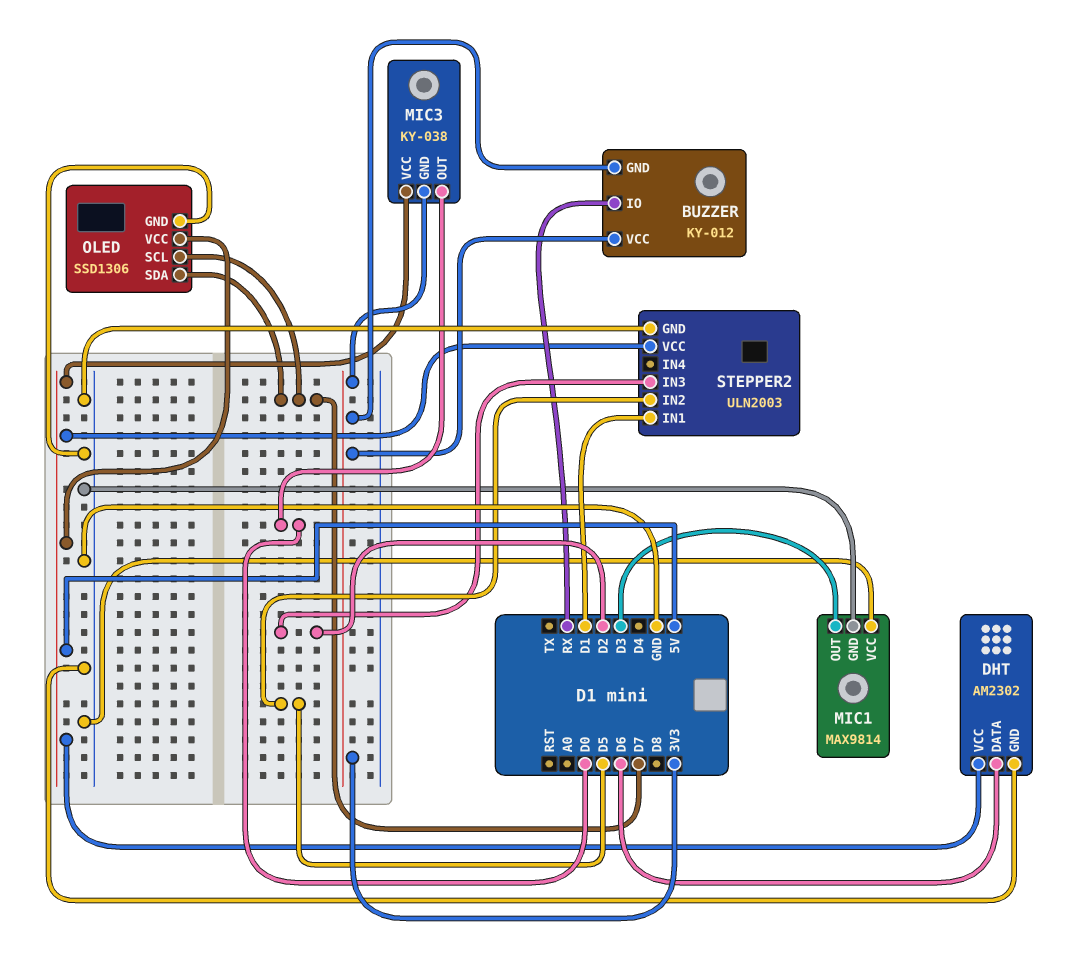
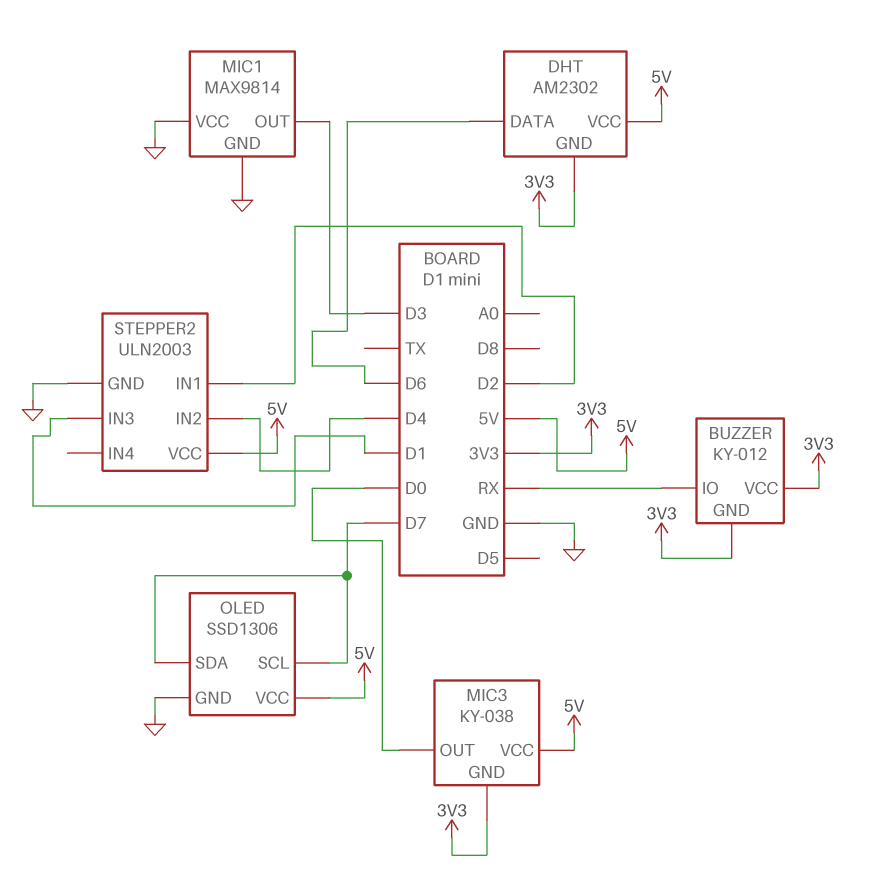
DHT pin GND: GND -> 3V3
STEPPER2 pin IN1: D1 -> D2
STEPPER2 pin IN2: D5 -> D4
STEPPER2 pin IN3: D2 -> D1

